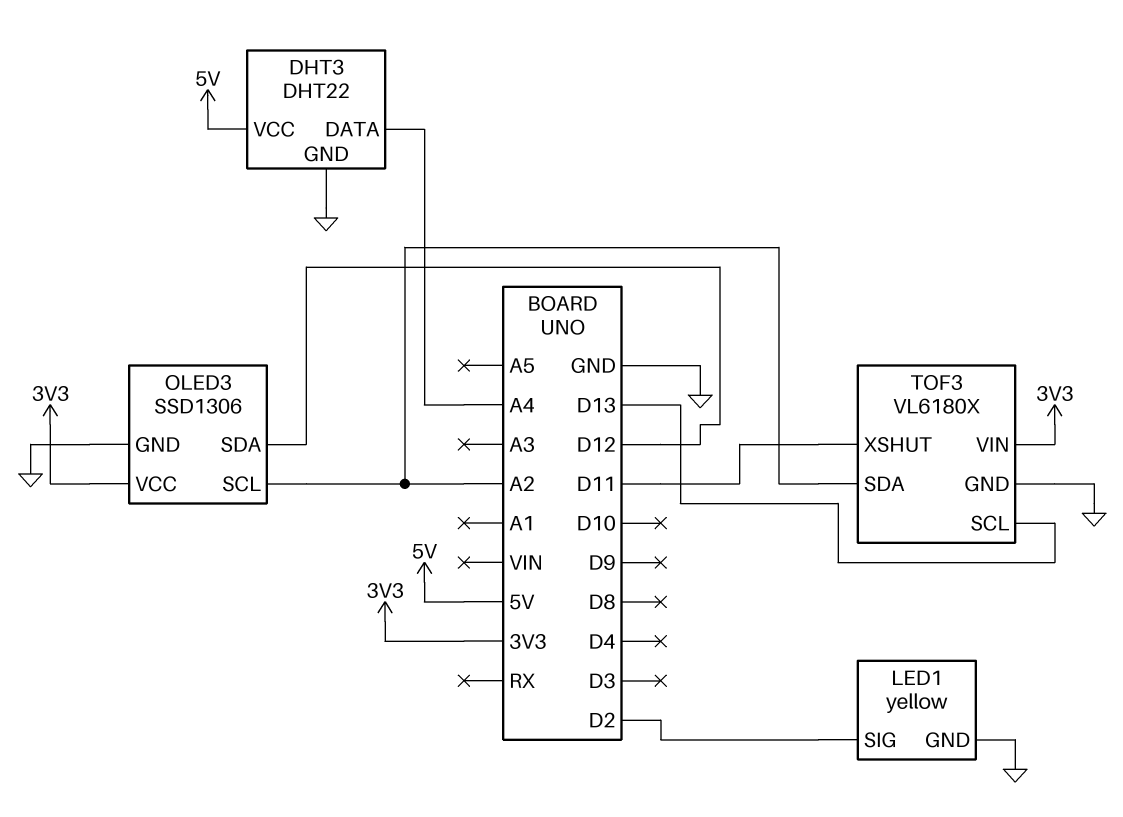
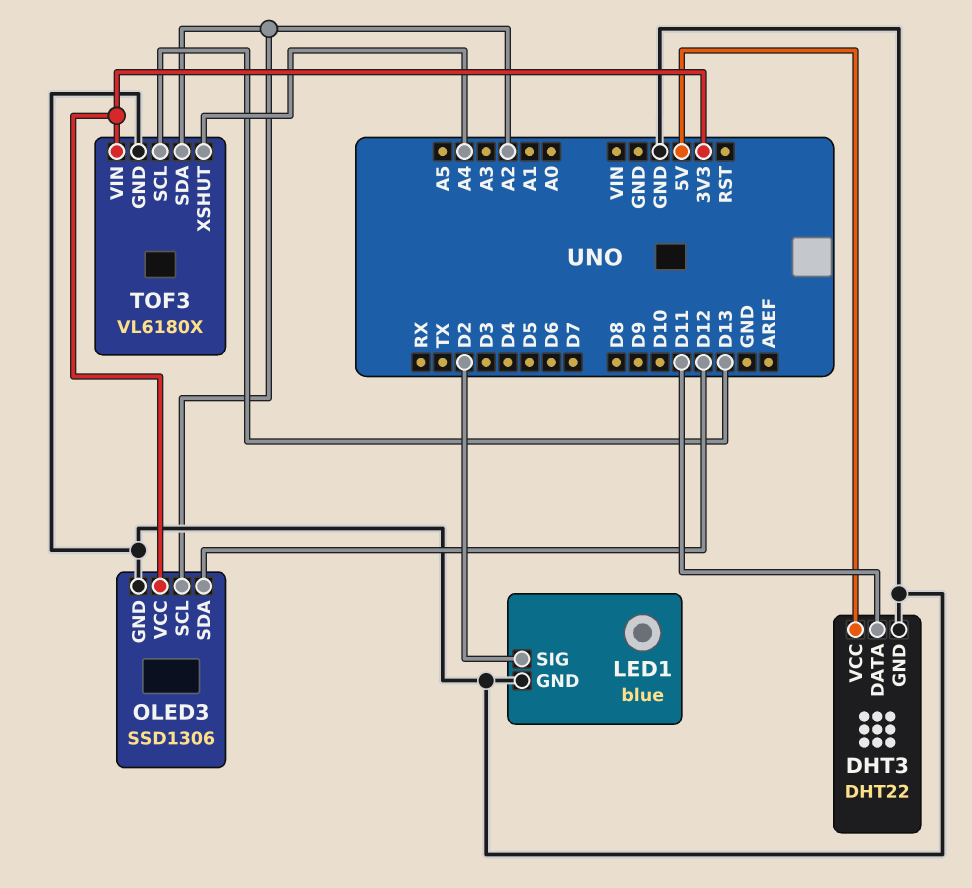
DHT3 pin DATA: A4 -> D11
LED1: yellow -> blue
TOF3 pin XSHUT: D11 -> A4

